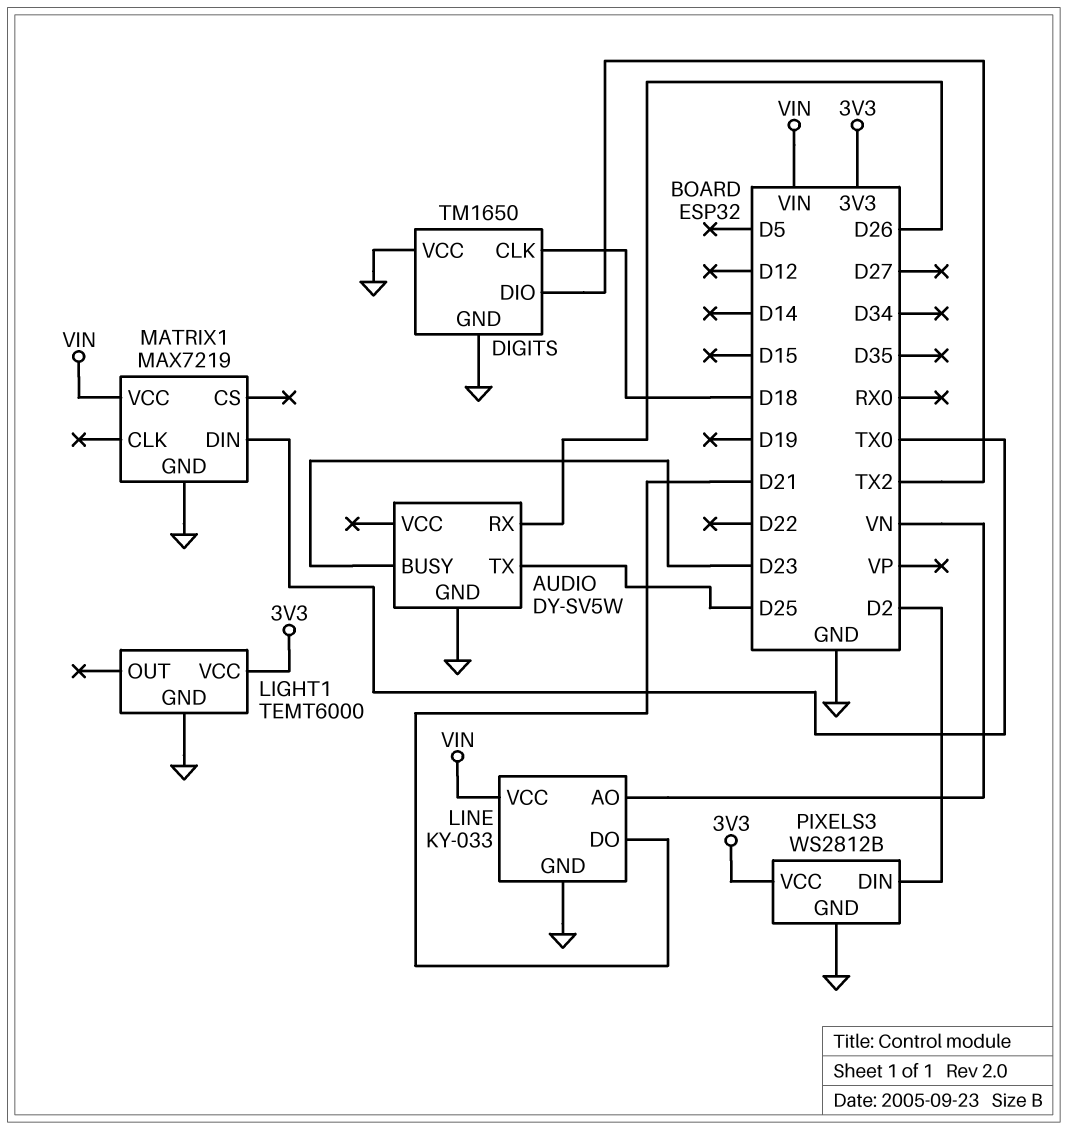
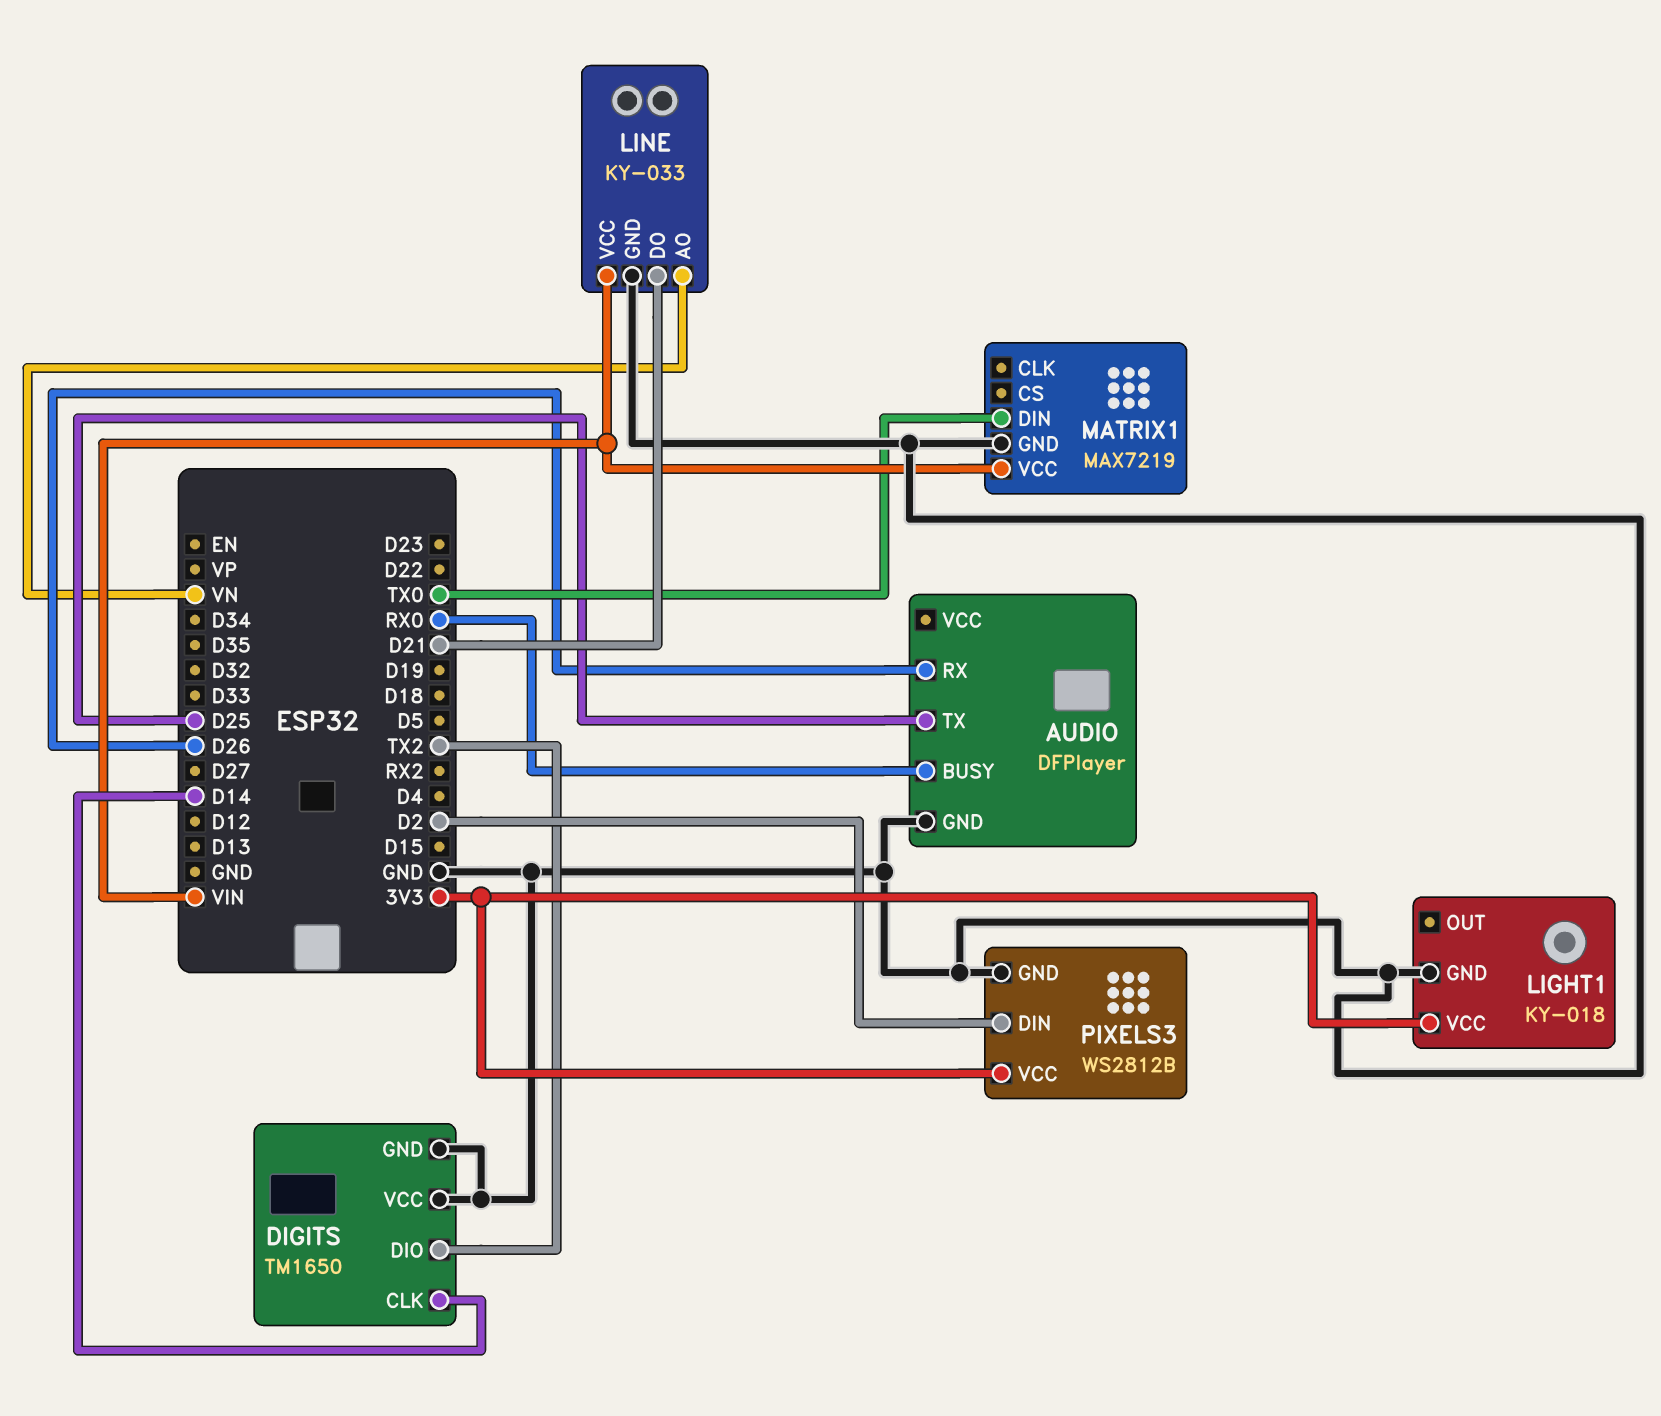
AUDIO: DY-SV5W -> DFPlayer
AUDIO pin BUSY: D23 -> RX0
DIGITS pin CLK: D18 -> D14
LIGHT1: TEMT6000 -> KY-018

